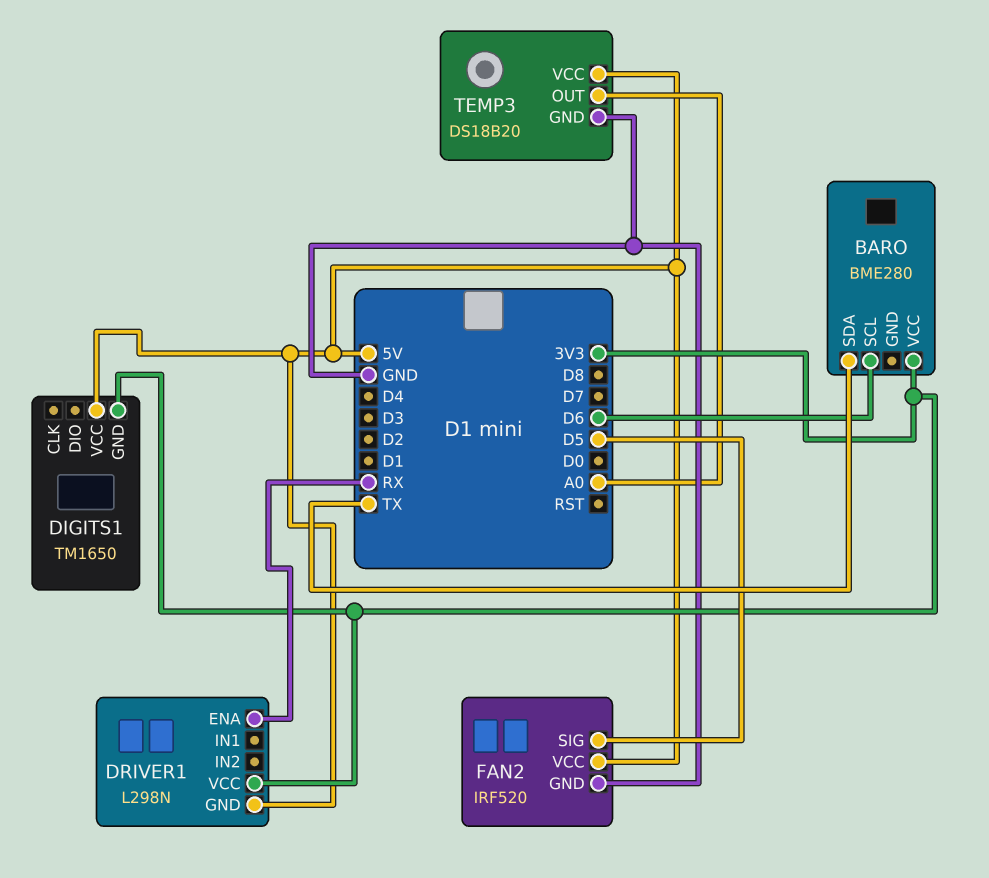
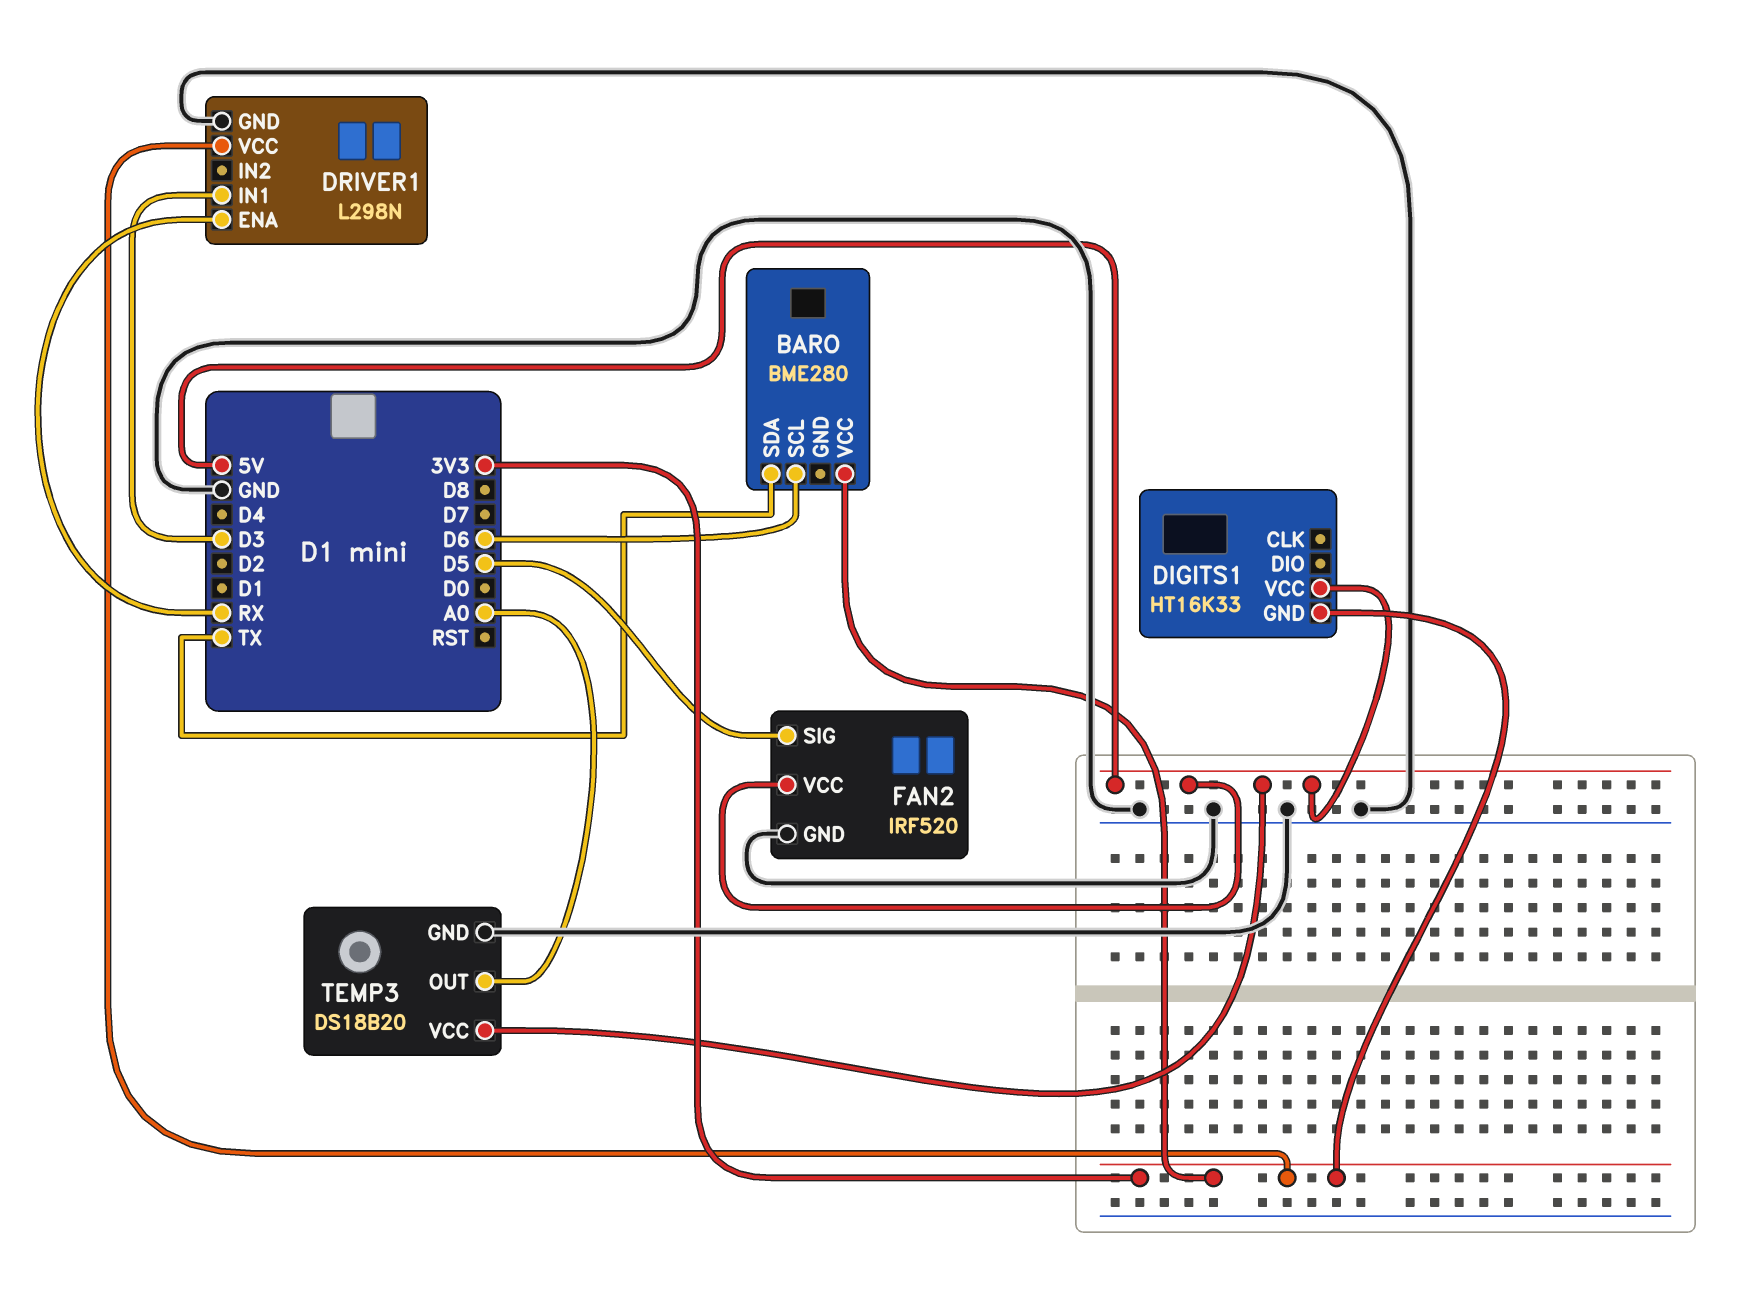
DIGITS1: TM1650 -> HT16K33
DRIVER1 pin GND: 5V -> GND
DRIVER1 pin IN1: none -> D3

